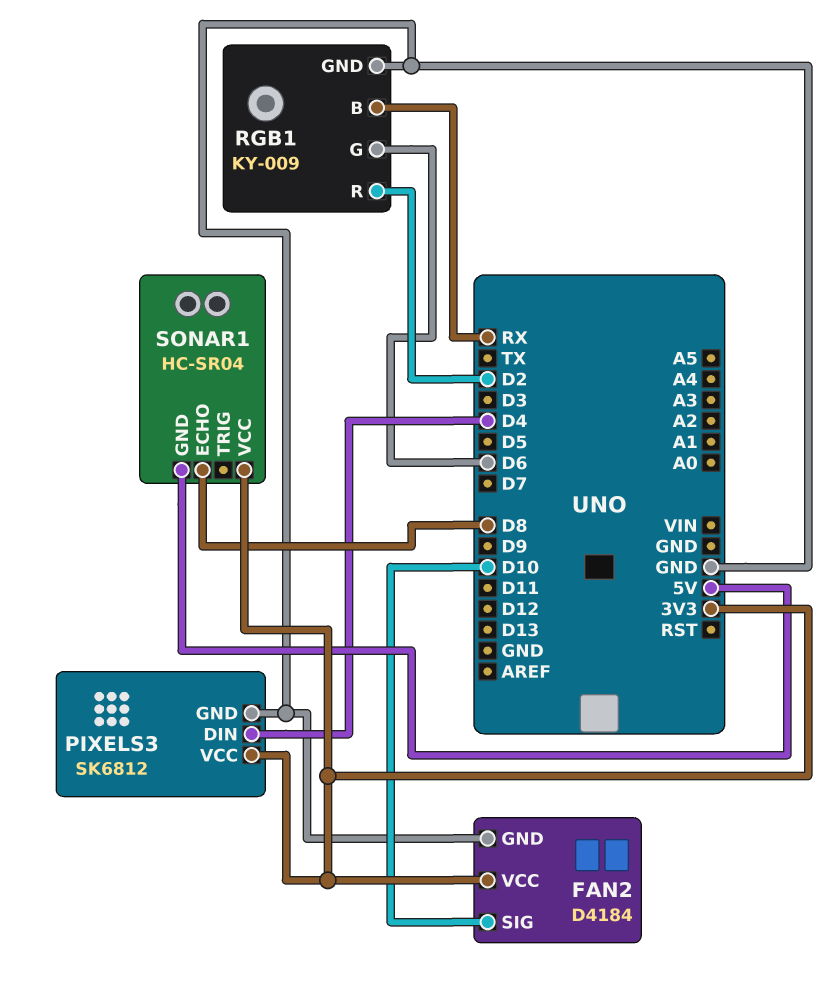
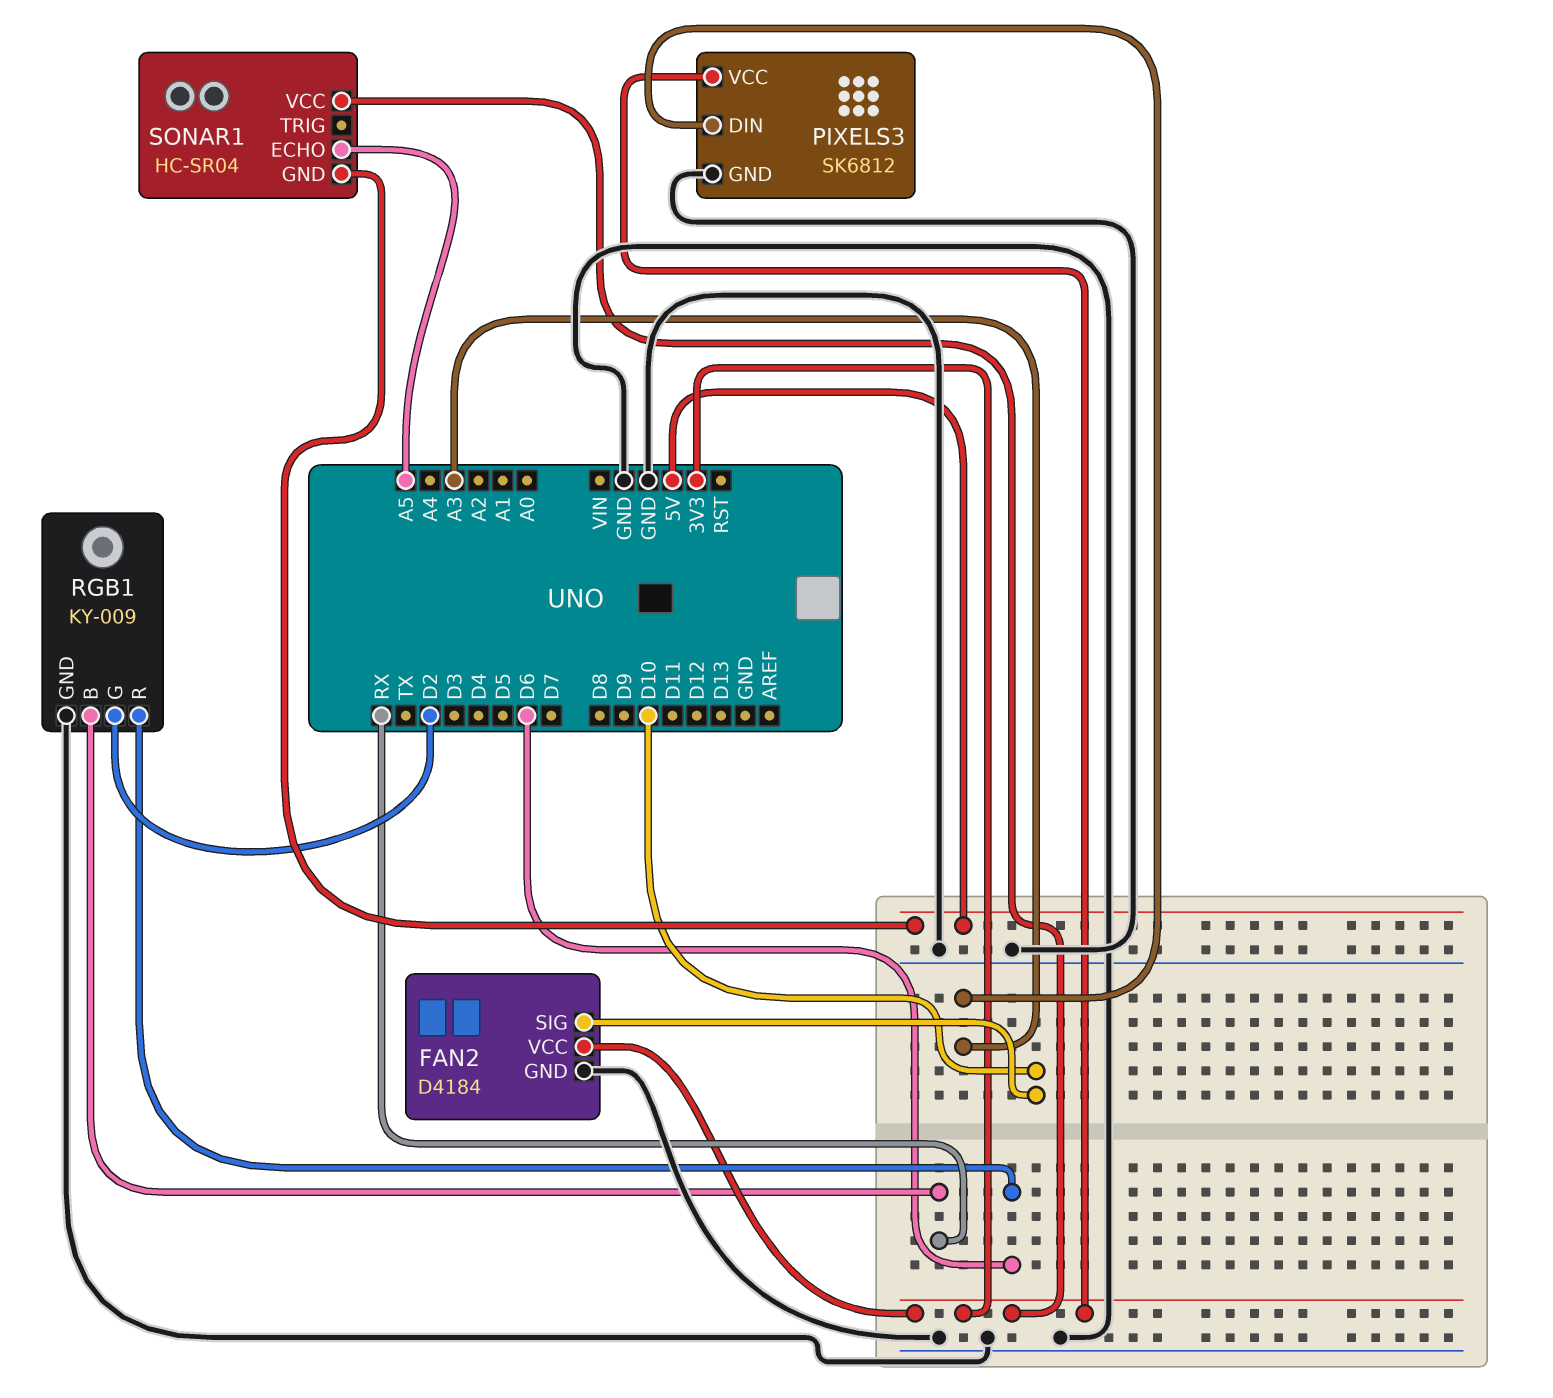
PIXELS3 pin DIN: D4 -> A3
RGB1 pin G: D6 -> D2
RGB1 pin R: D2 -> D6
SONAR1 pin ECHO: D8 -> A5

